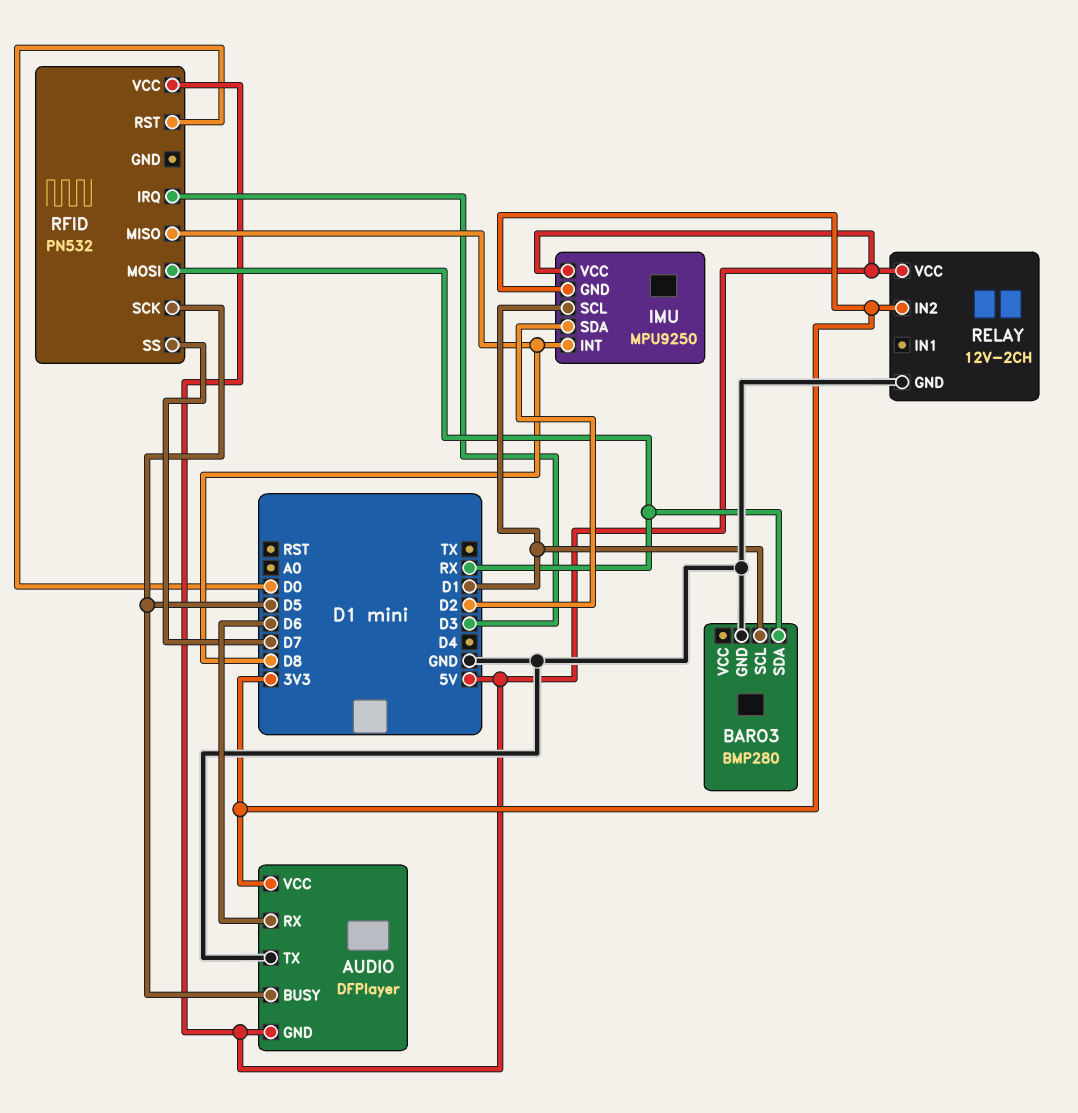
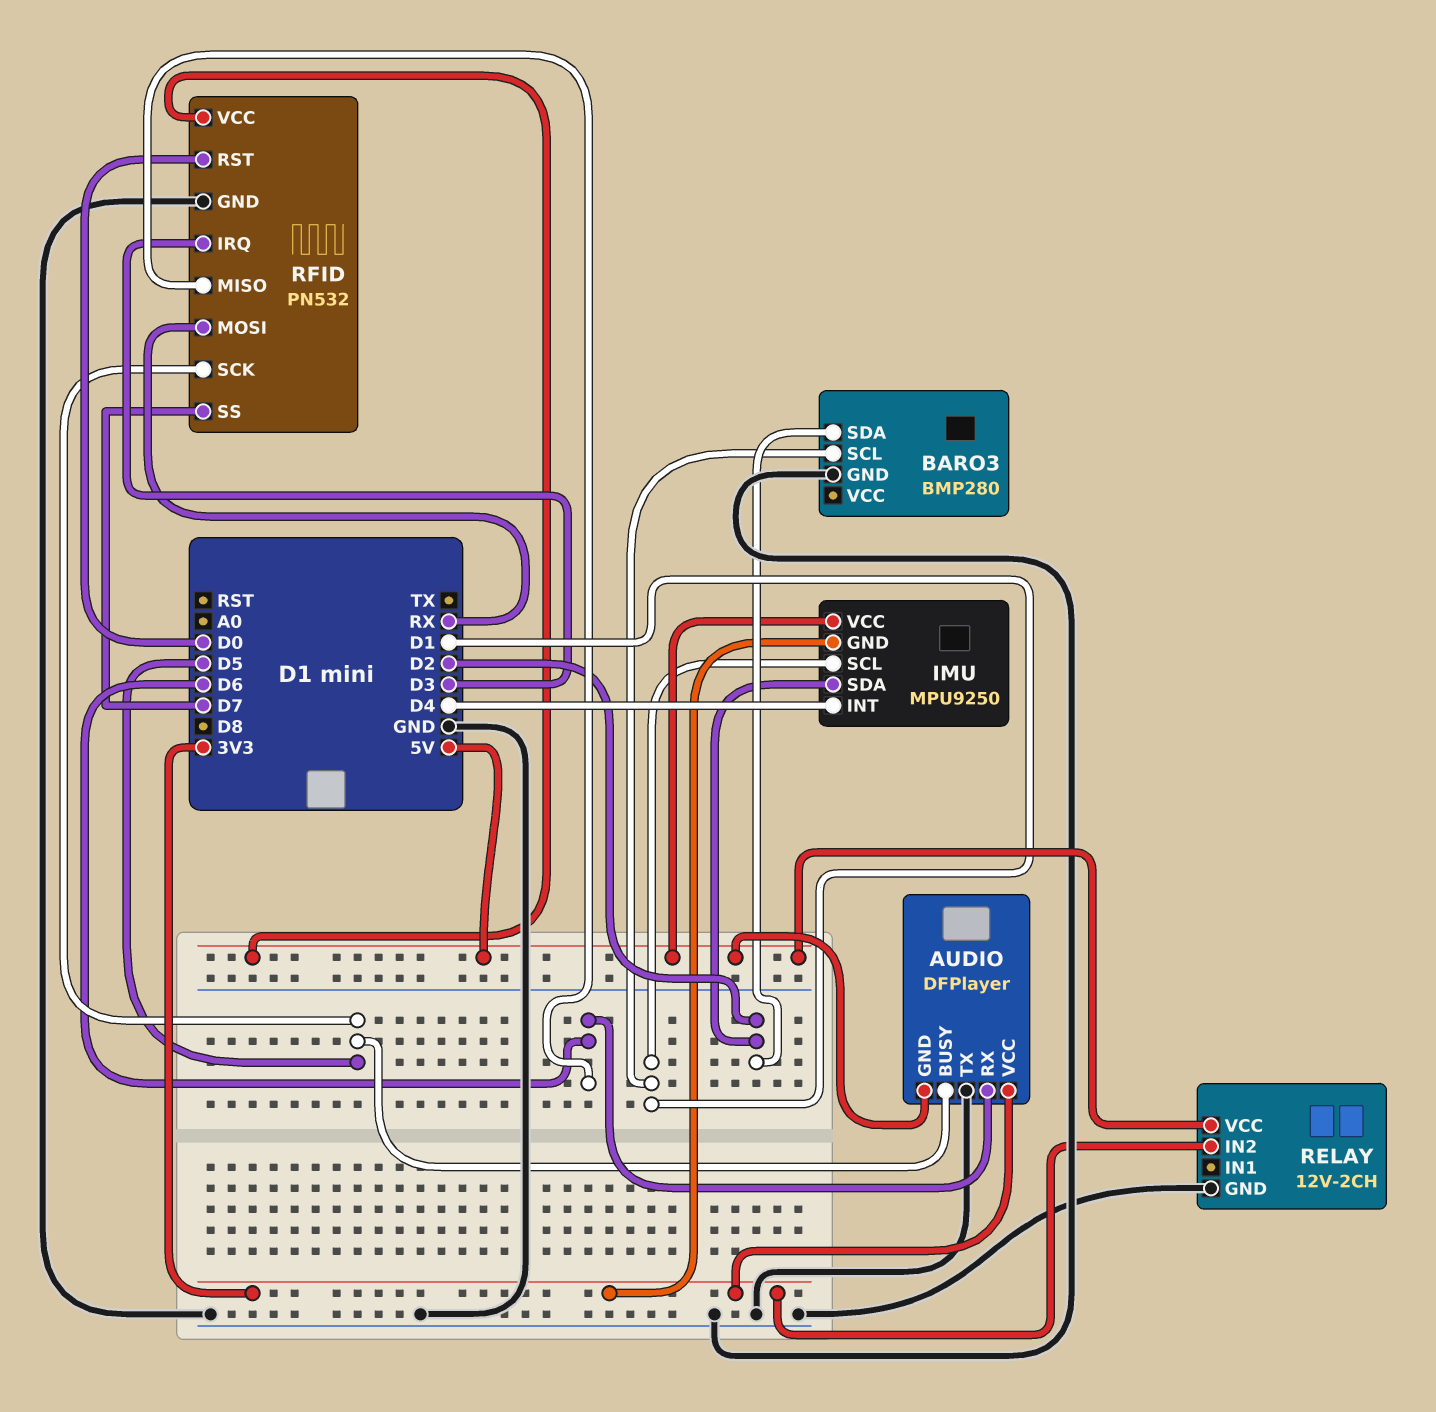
BARO3 pin SDA: RX -> D2
IMU pin INT: D8 -> D4
RFID pin GND: none -> GND
RFID pin MISO: D8 -> D6

